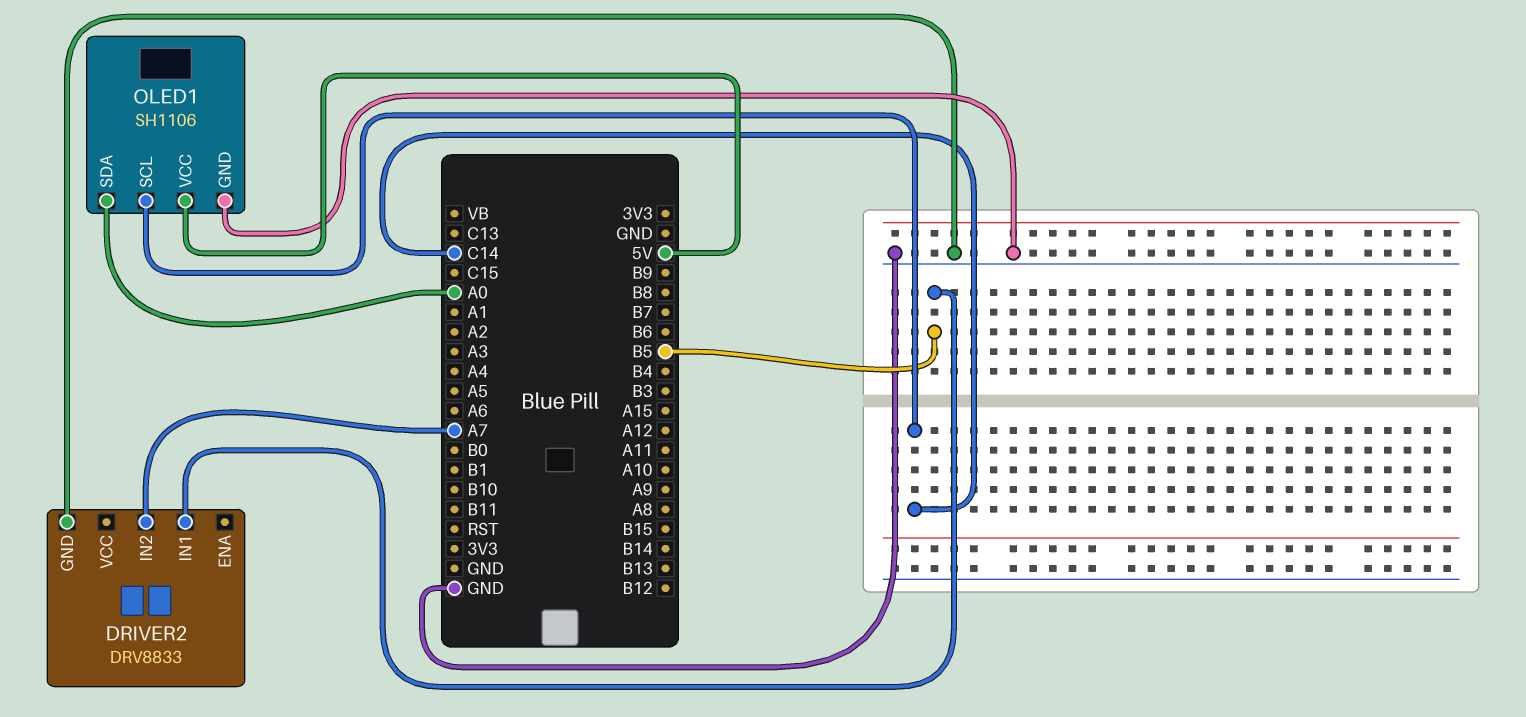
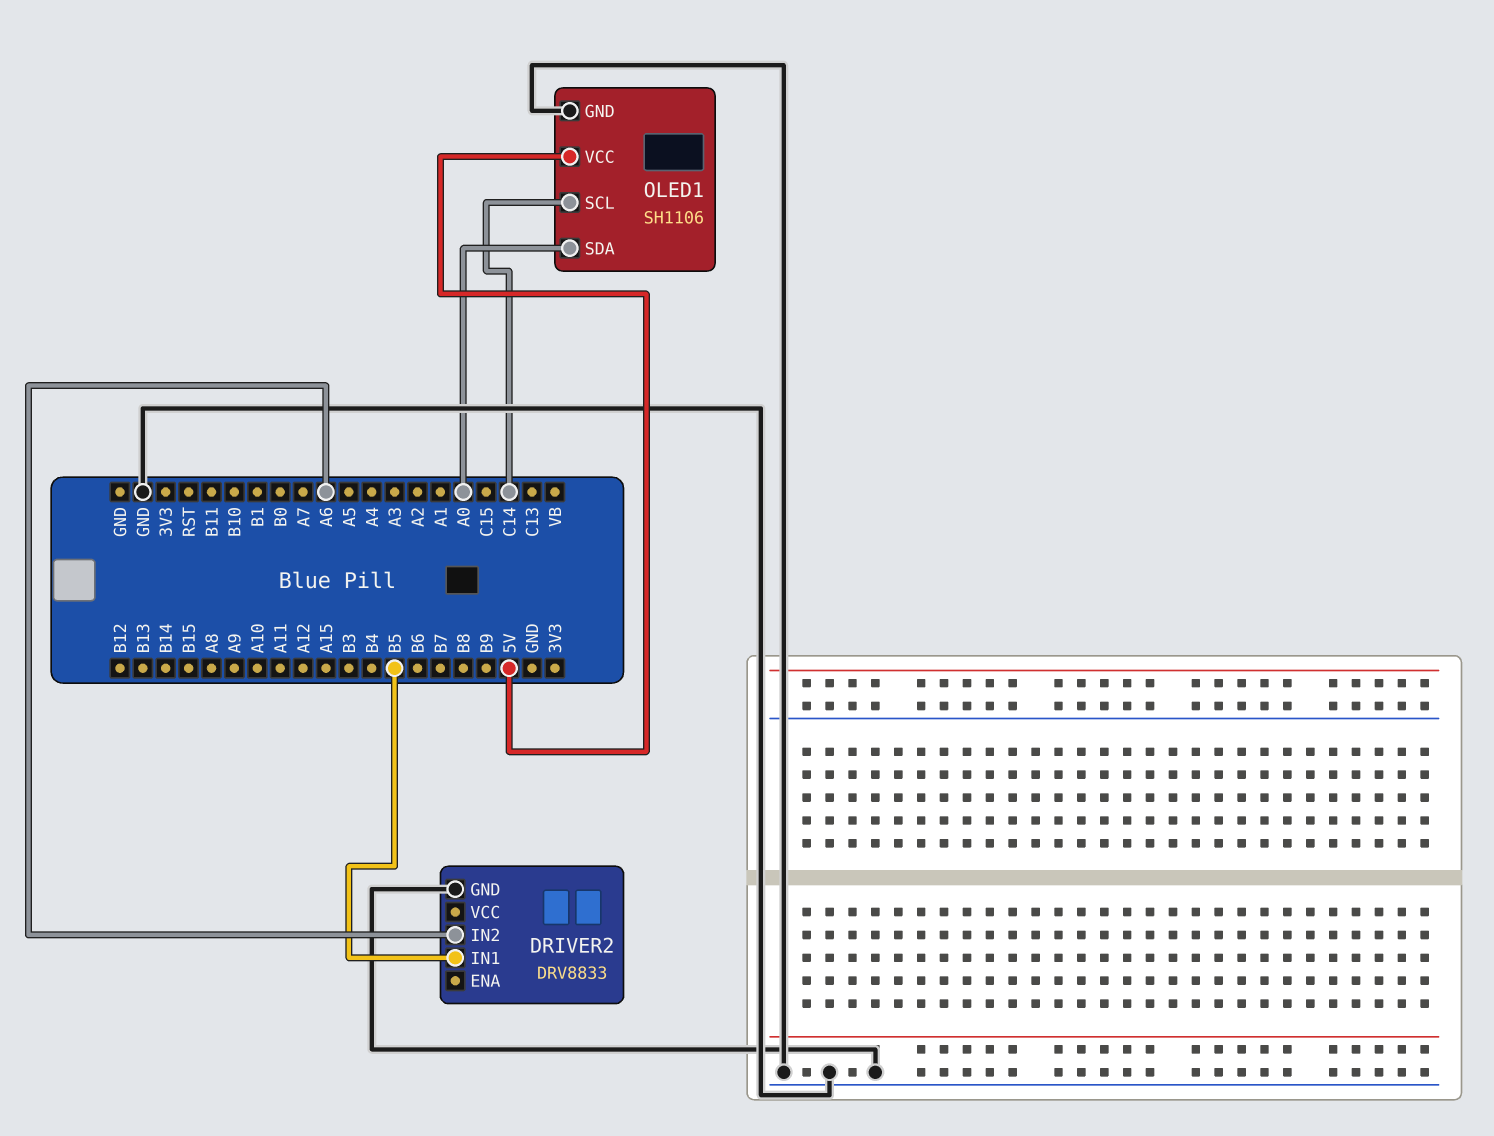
DRIVER2 pin IN2: A7 -> A6

